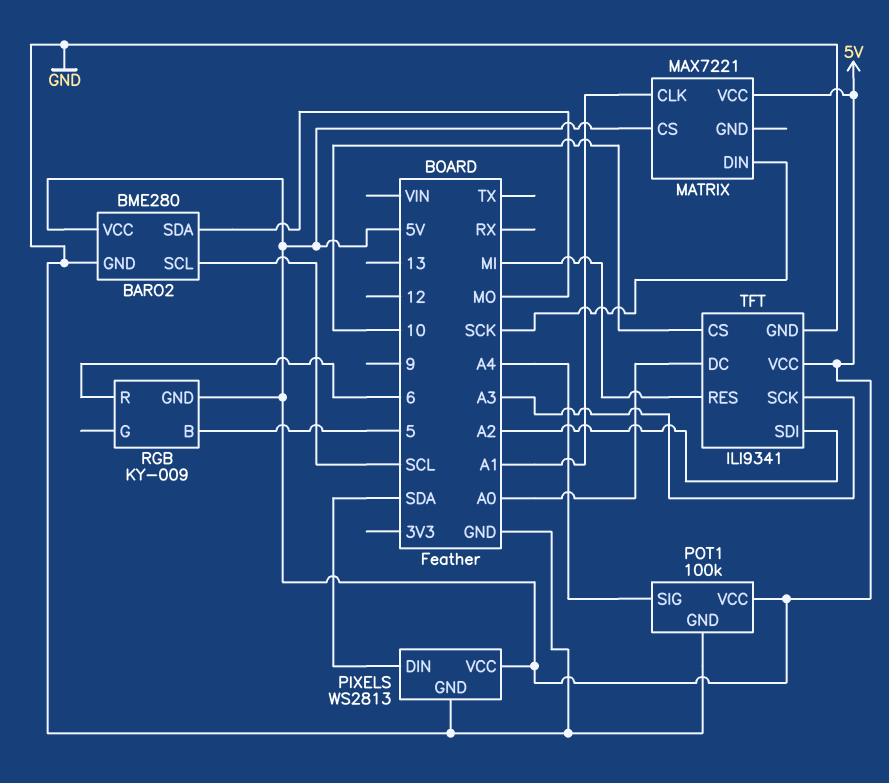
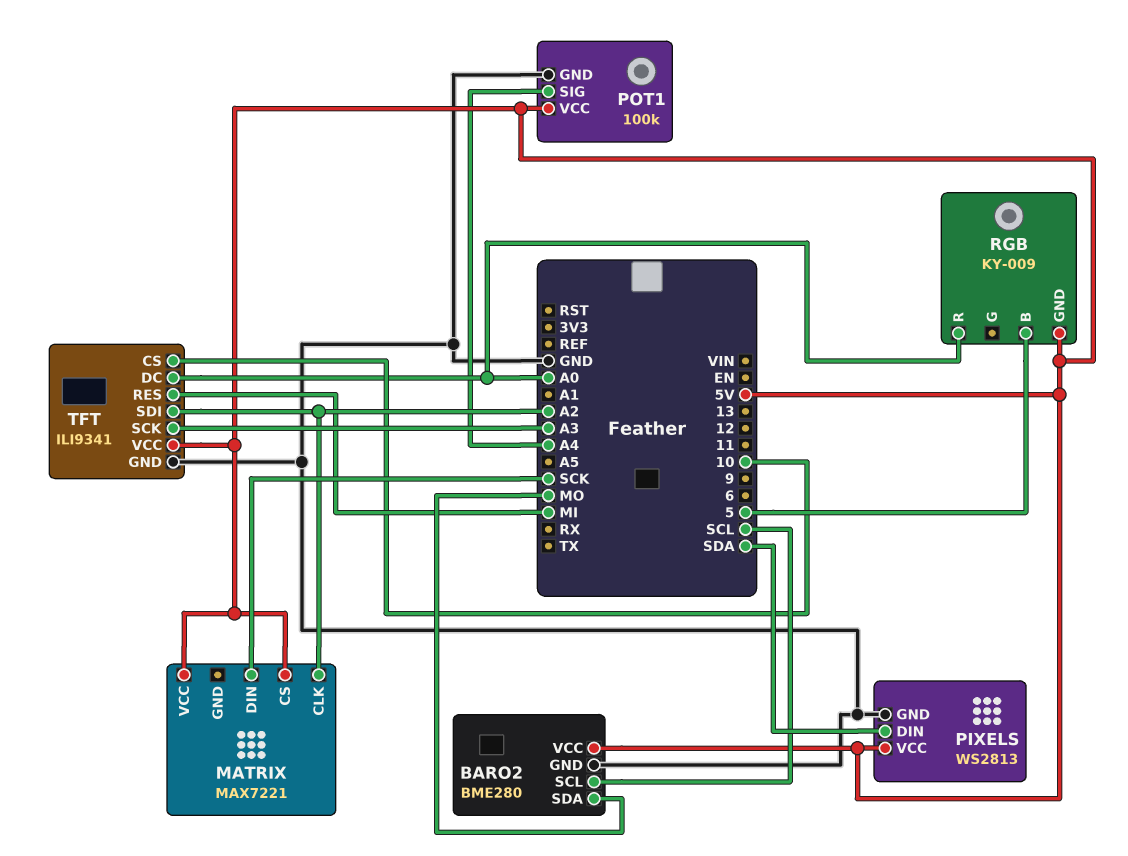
MATRIX pin CLK: A1 -> A2
RGB pin R: 6 -> A0

